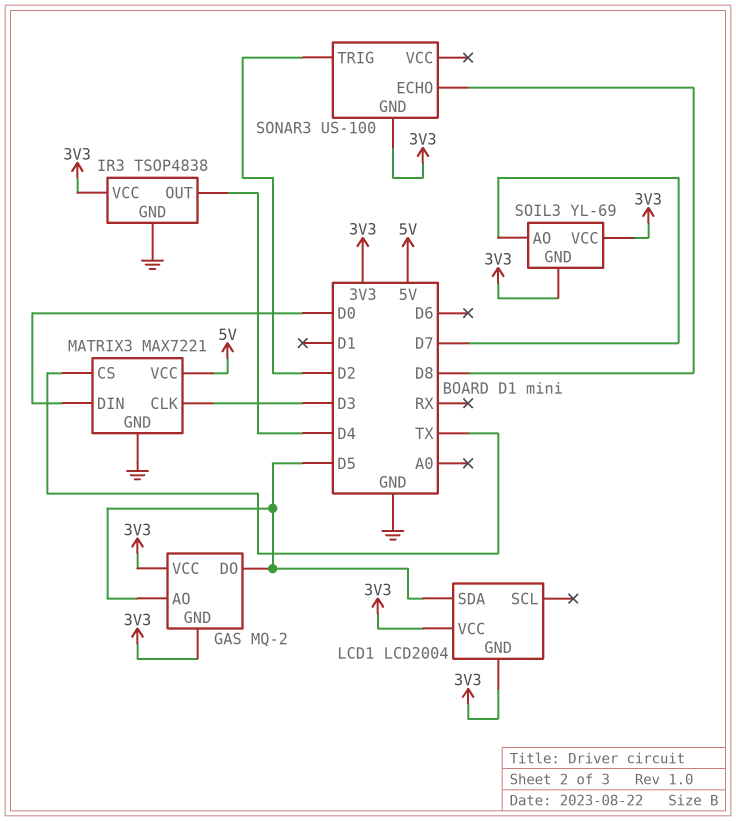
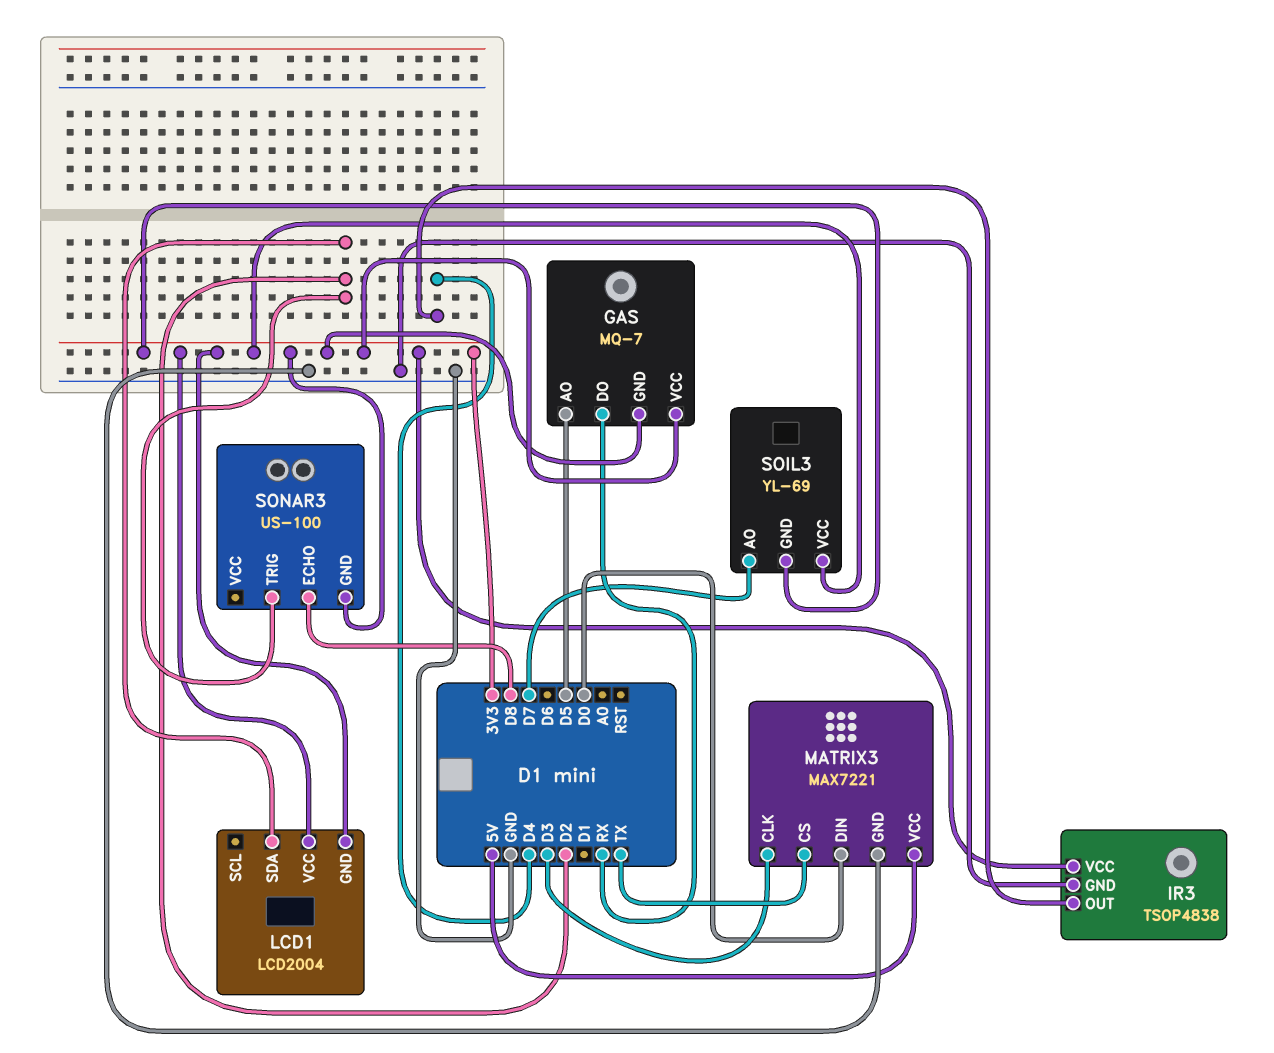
GAS: MQ-2 -> MQ-7
GAS pin DO: D5 -> RX
LCD1 pin SDA: D5 -> D2

